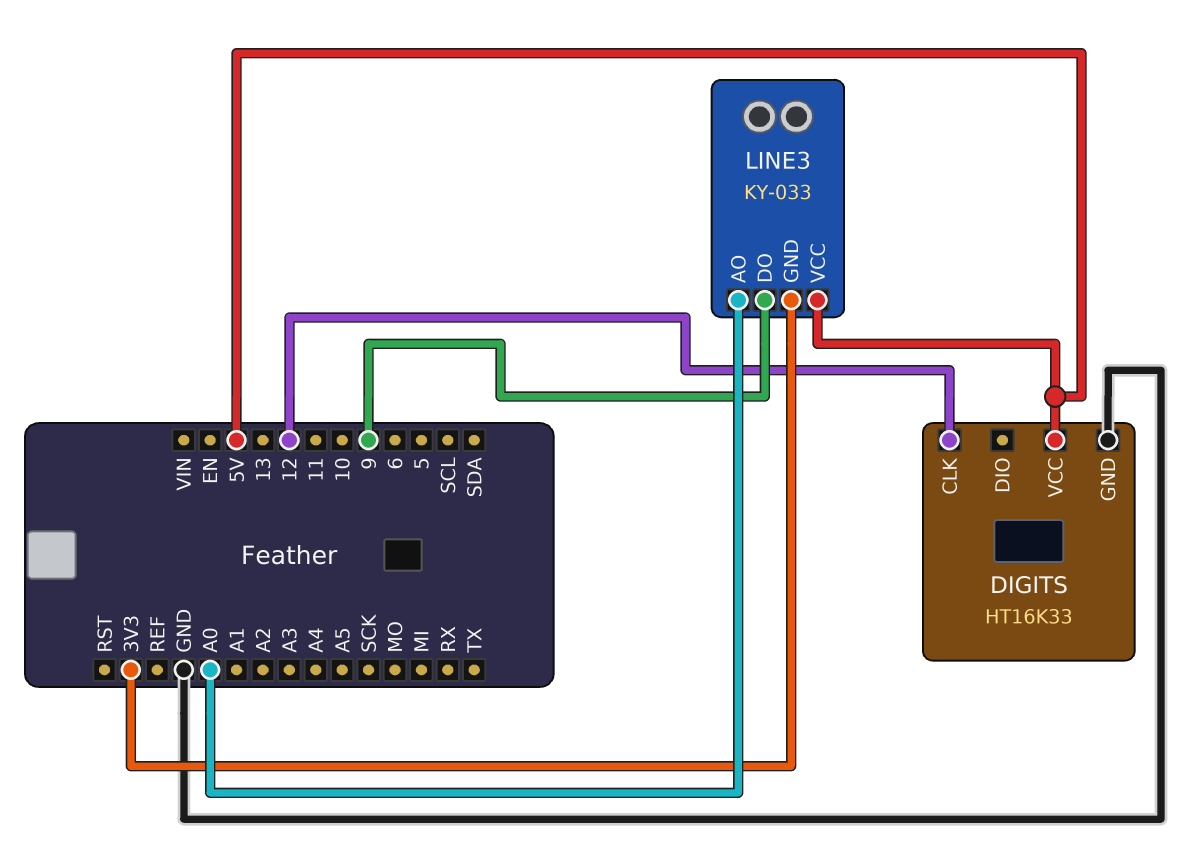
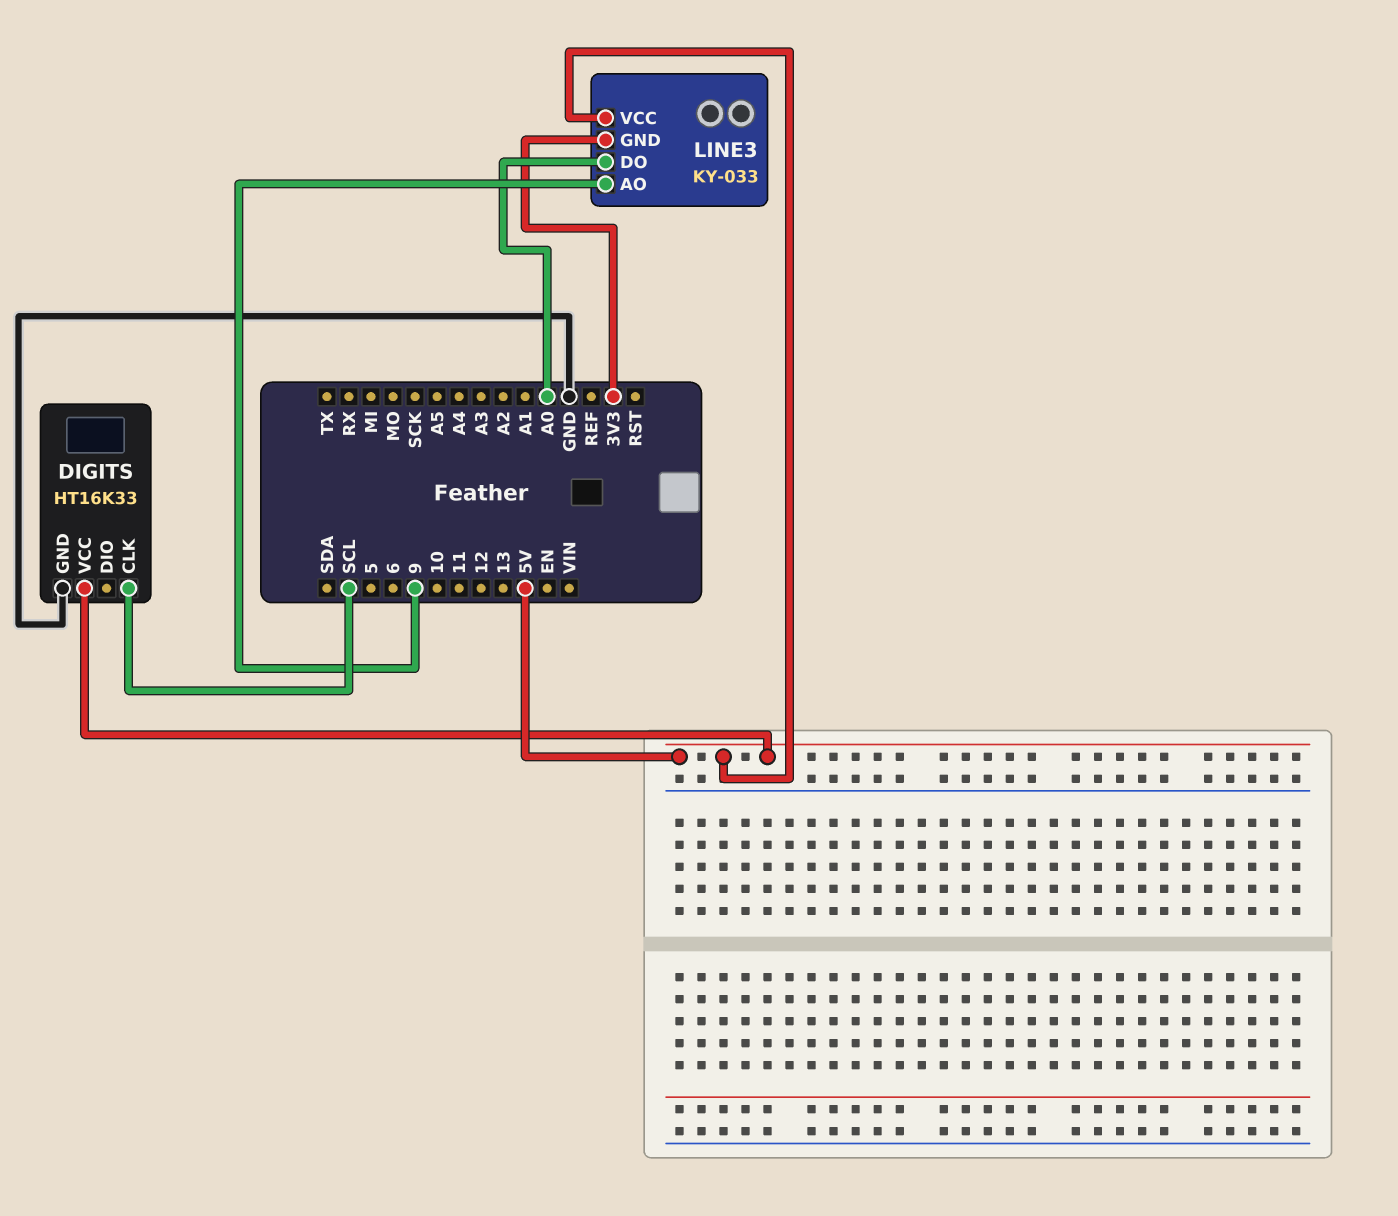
DIGITS pin CLK: 12 -> SCL
LINE3 pin AO: A0 -> 9
LINE3 pin DO: 9 -> A0

